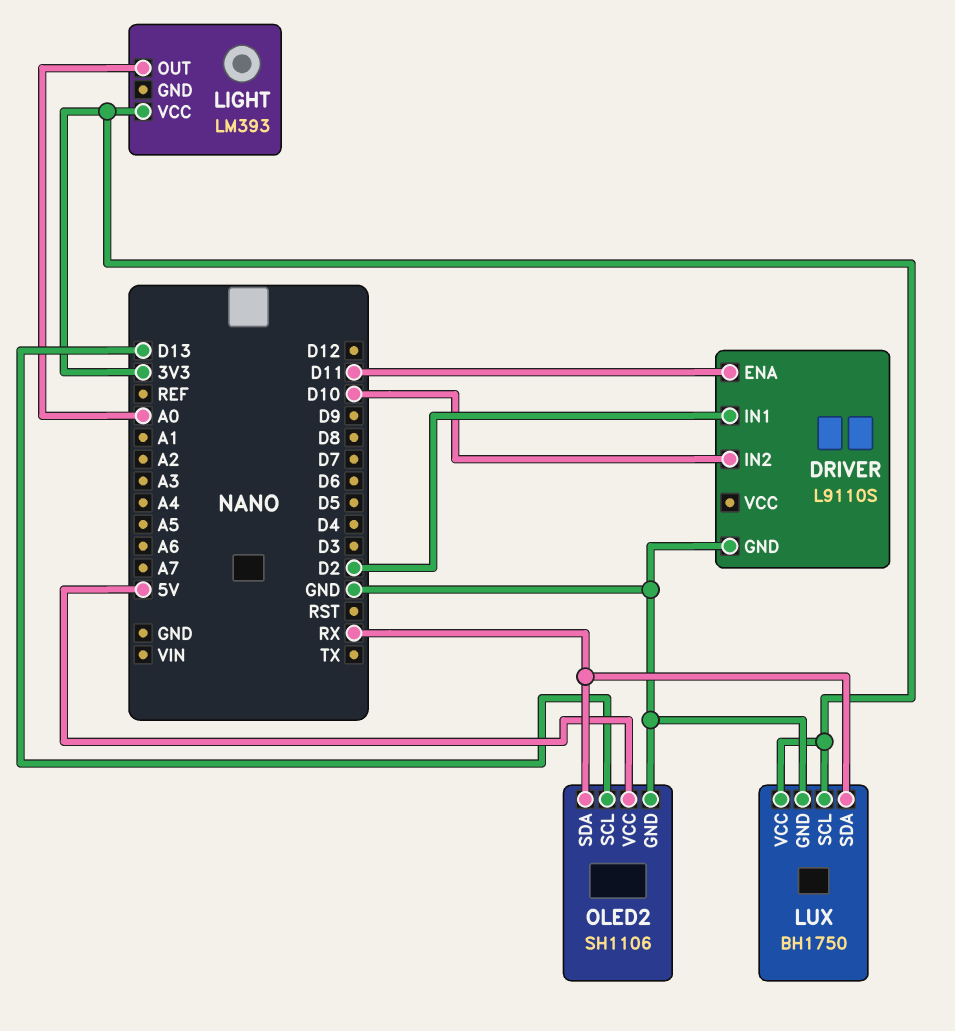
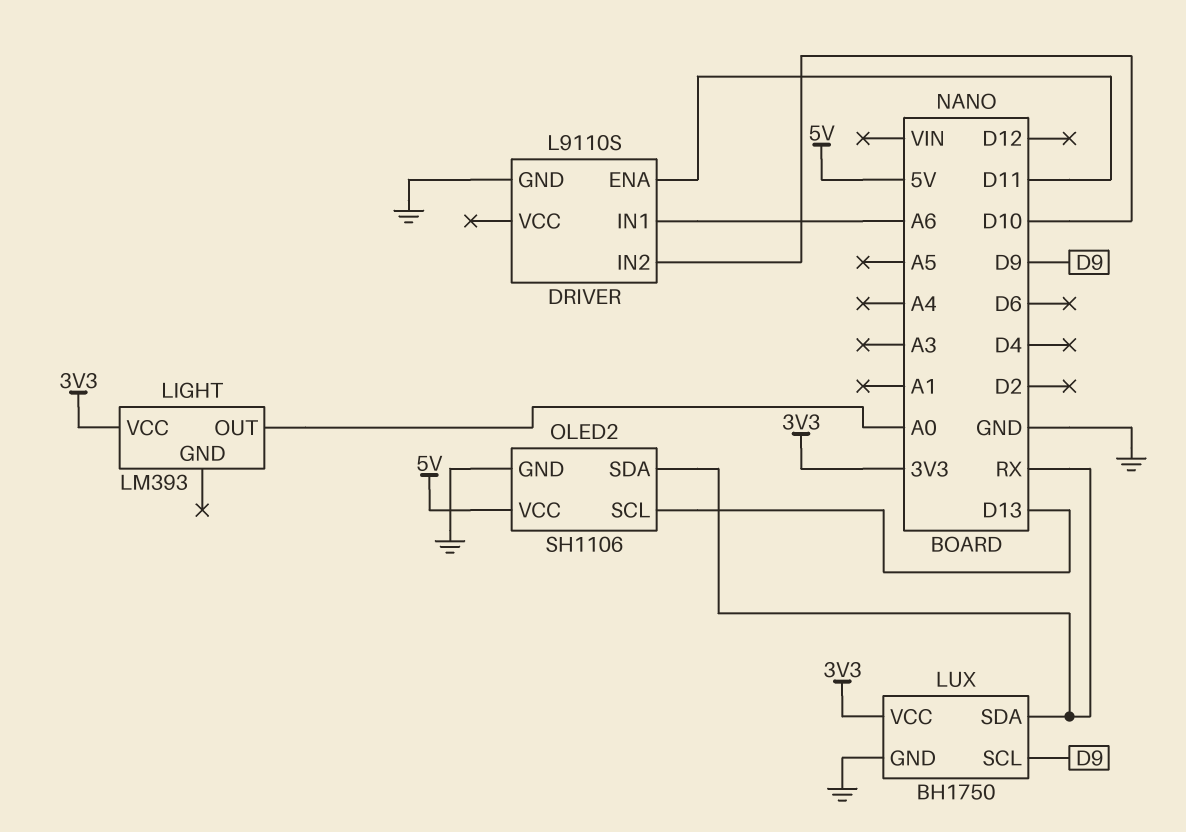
DRIVER pin IN1: D2 -> A6
LUX pin SCL: 3V3 -> D9

